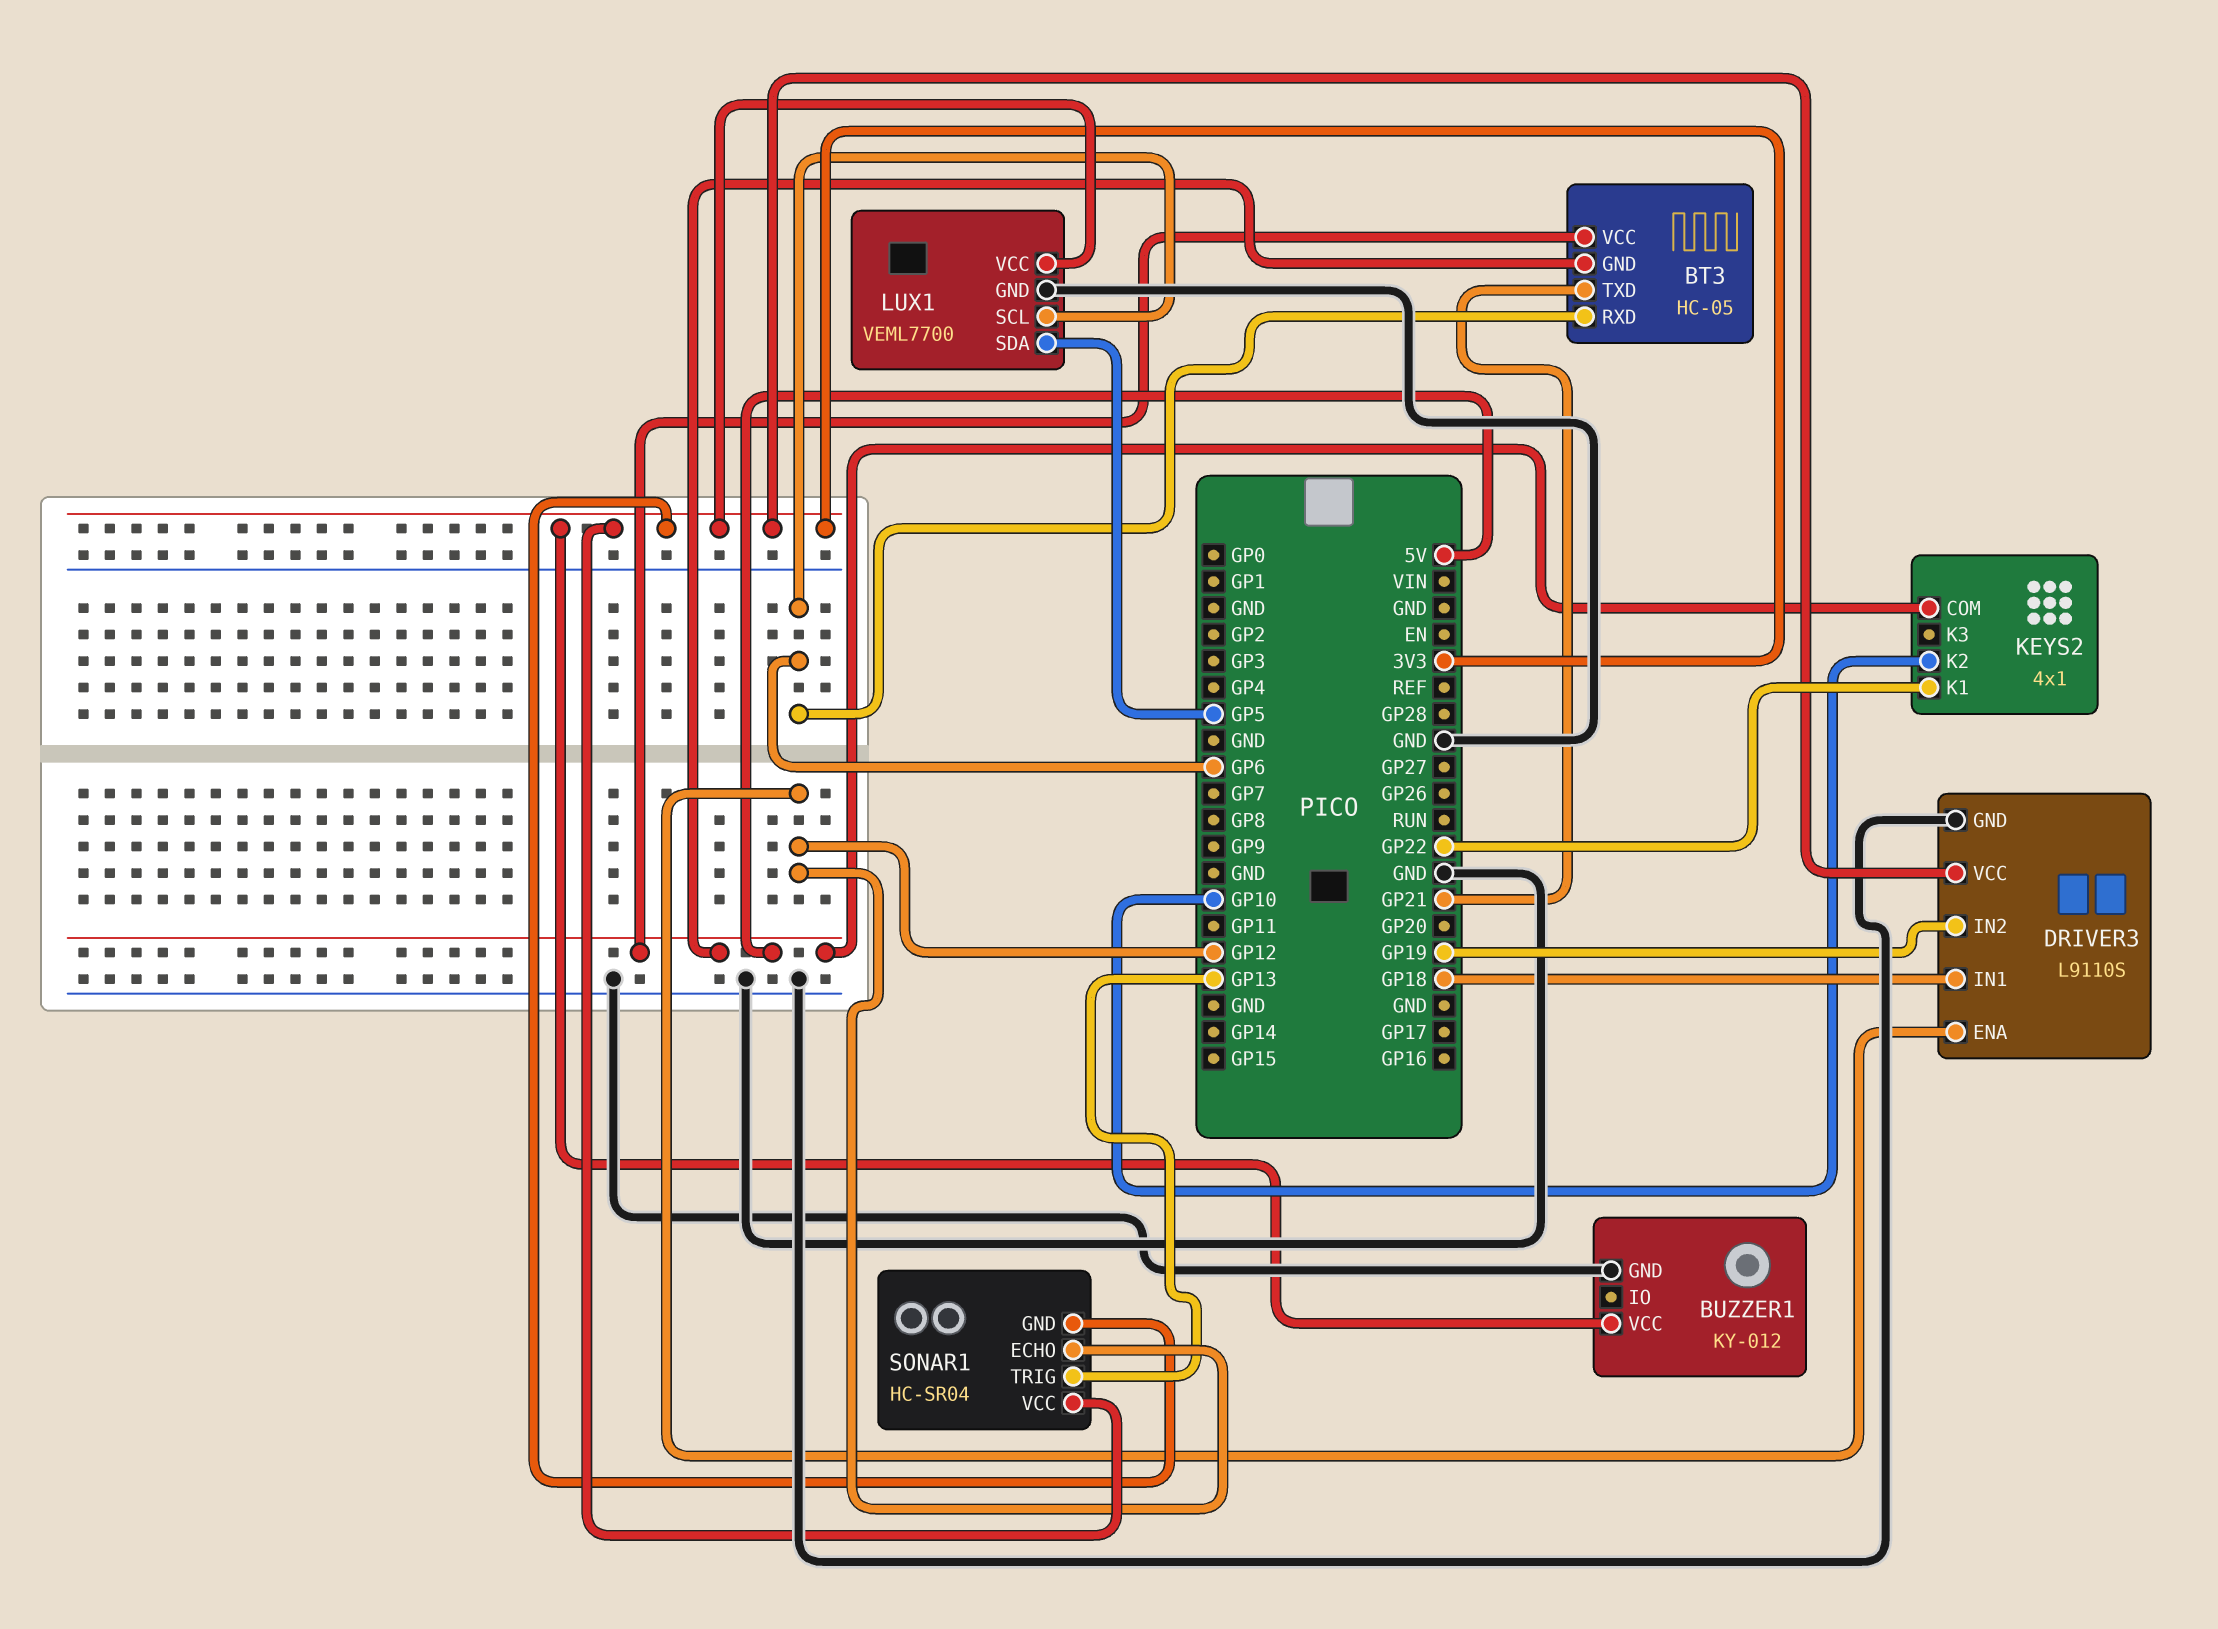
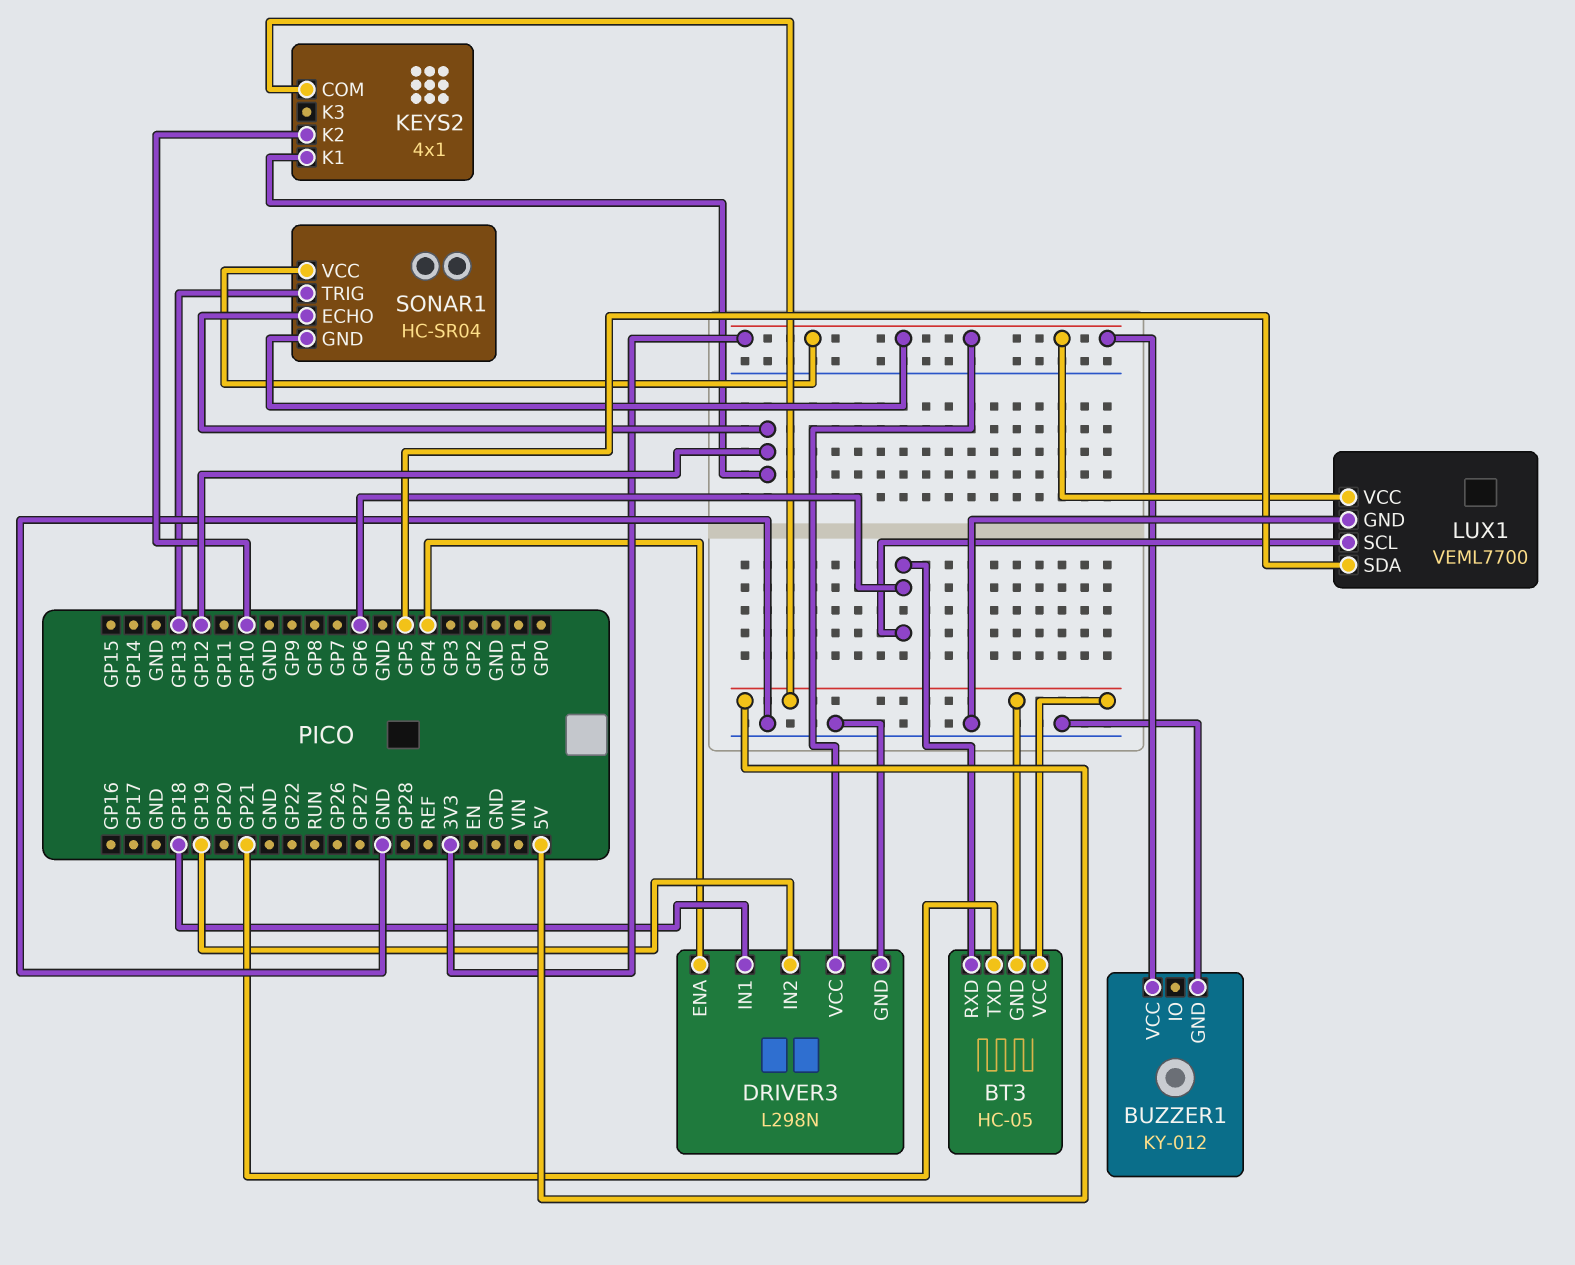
DRIVER3: L9110S -> L298N
DRIVER3 pin ENA: GP12 -> GP4
KEYS2 pin K1: GP22 -> GP12

